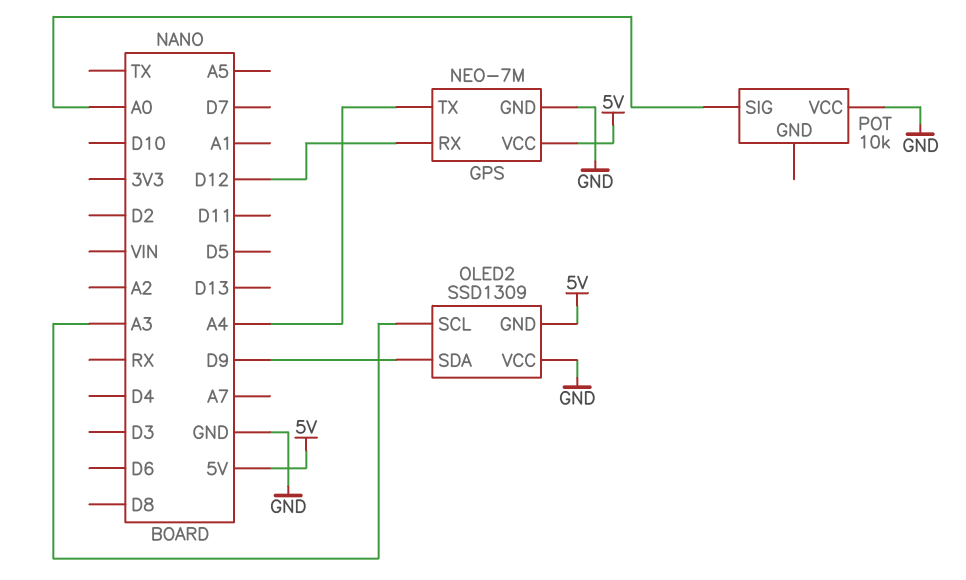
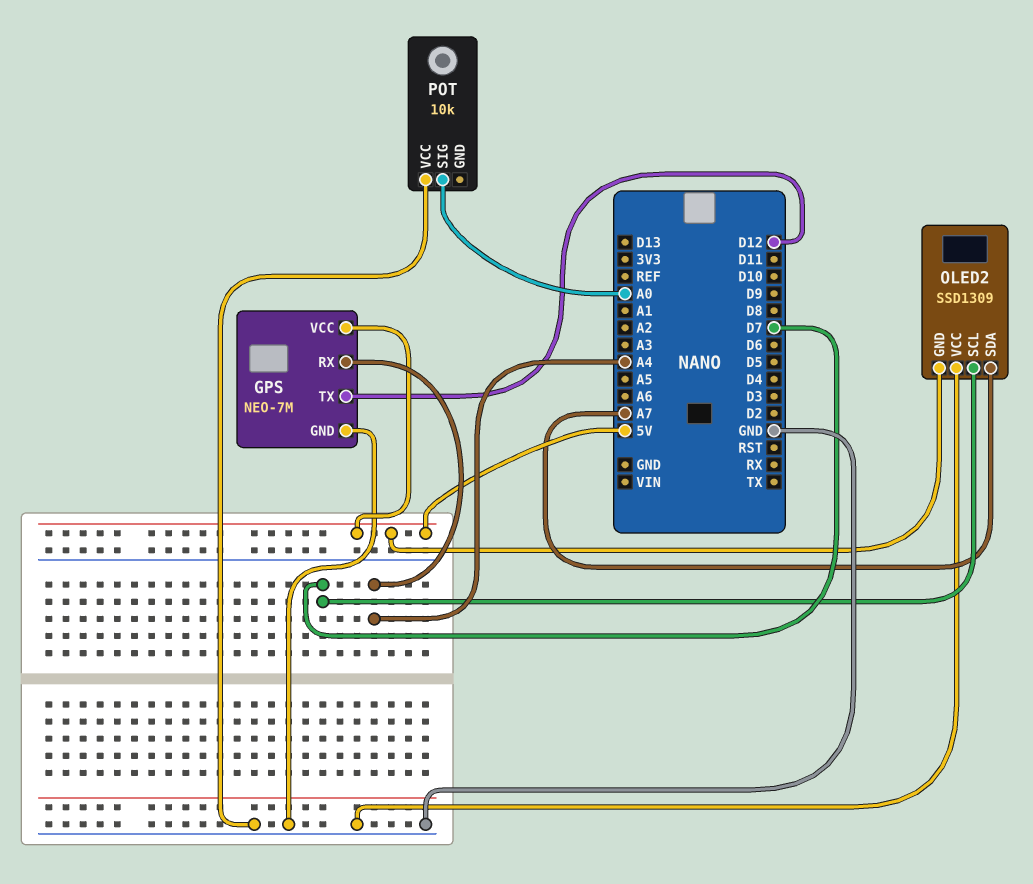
GPS pin RX: D12 -> A4
GPS pin TX: A4 -> D12
OLED2 pin SCL: A3 -> D7
OLED2 pin SDA: D9 -> A7

